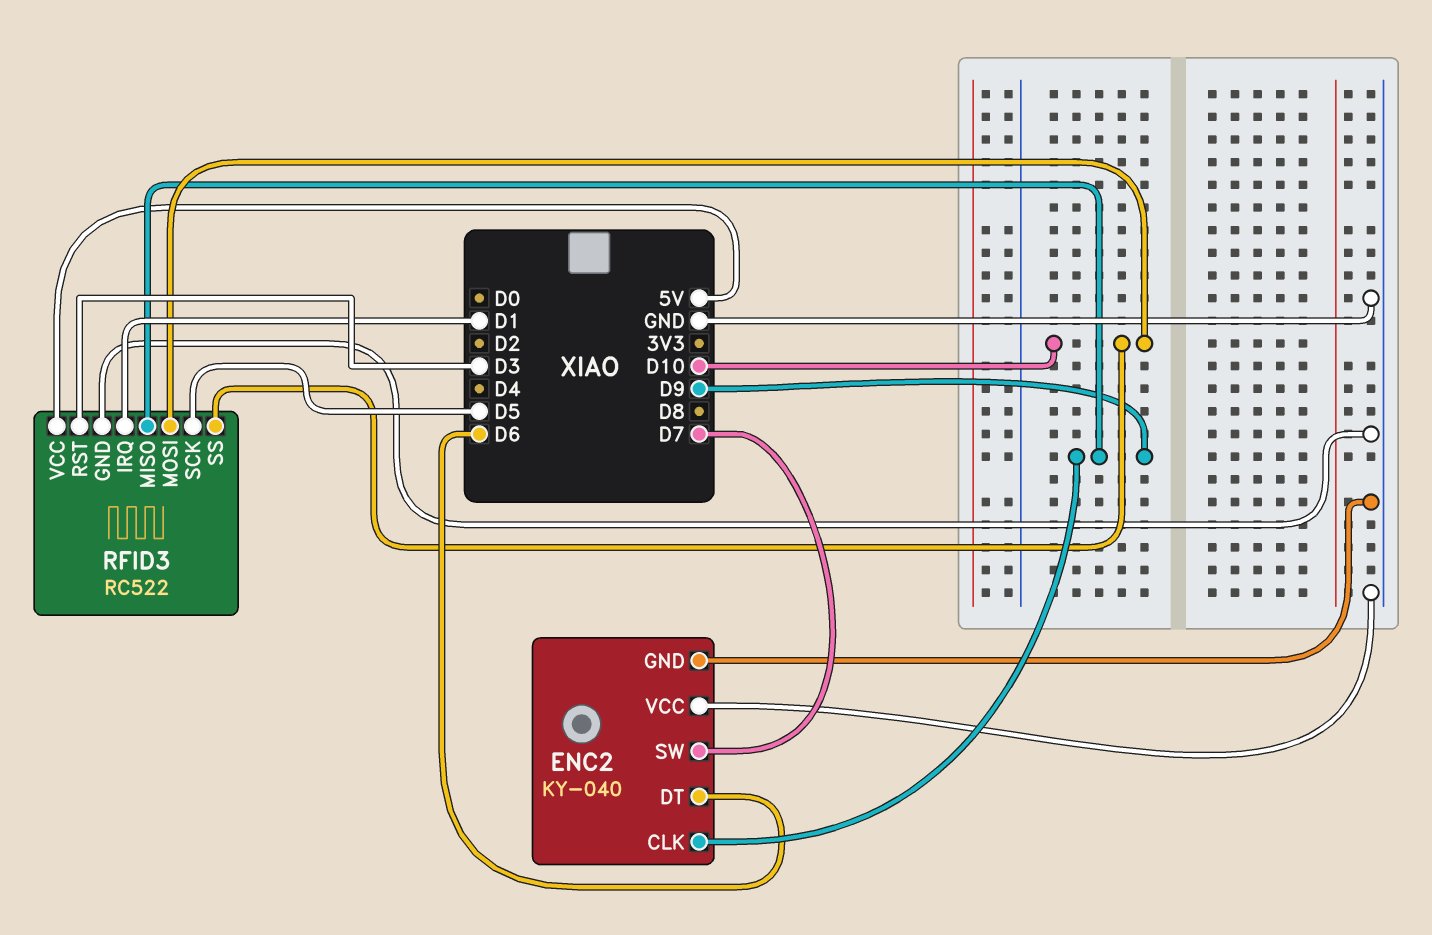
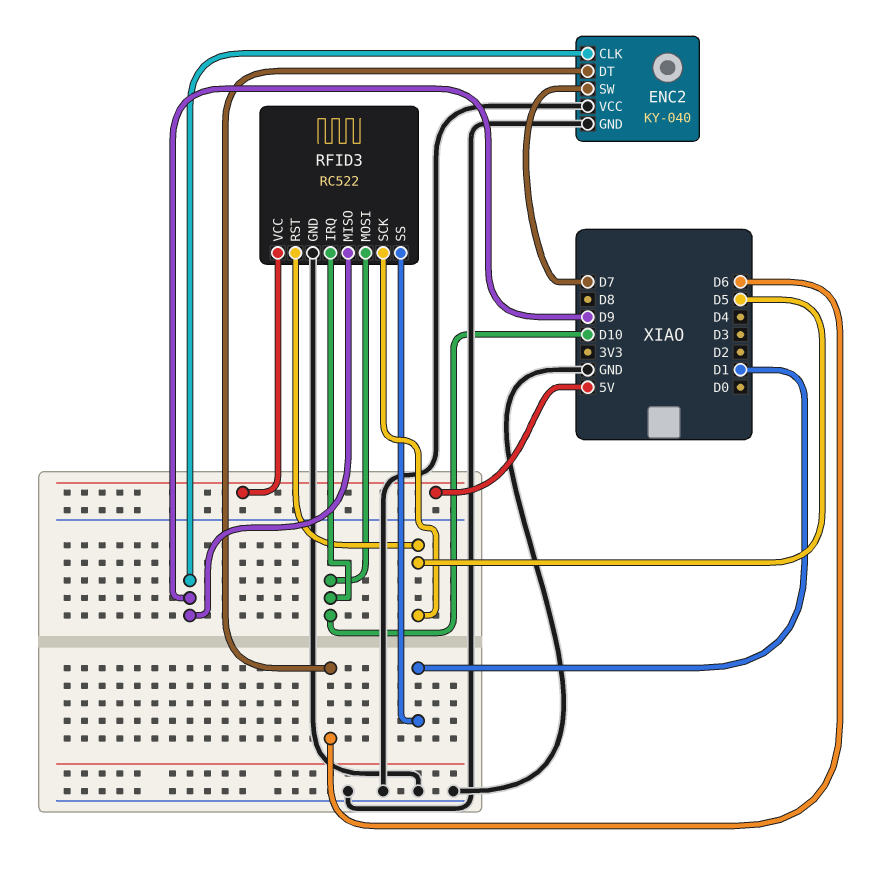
RFID3 pin IRQ: D1 -> D10
RFID3 pin RST: D3 -> D5
RFID3 pin SS: D10 -> D1

